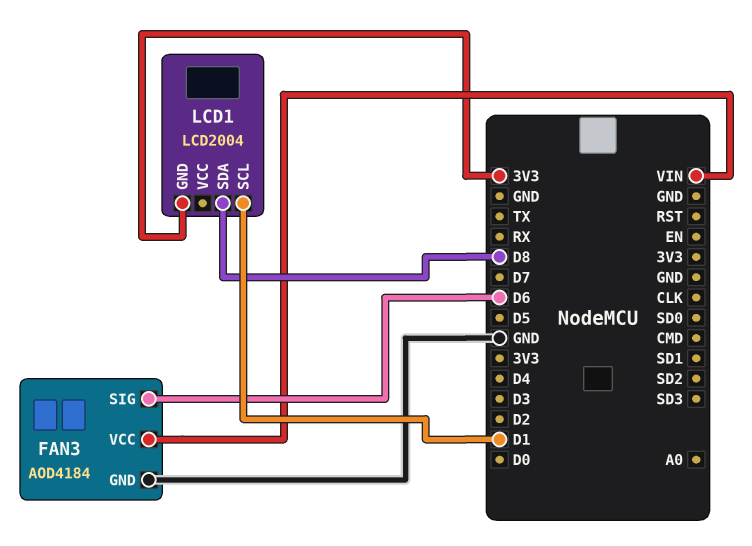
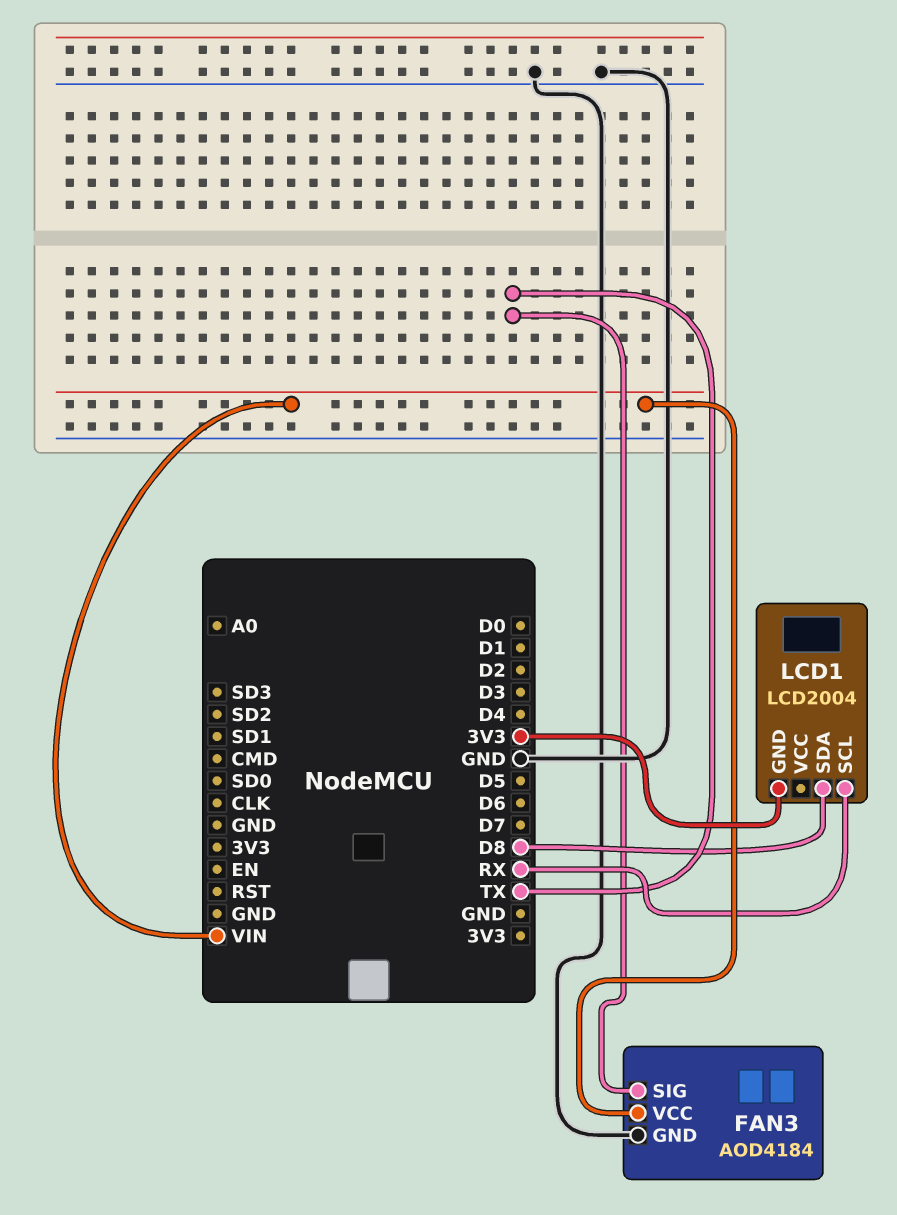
FAN3 pin SIG: D6 -> TX
LCD1 pin SCL: D1 -> RX

